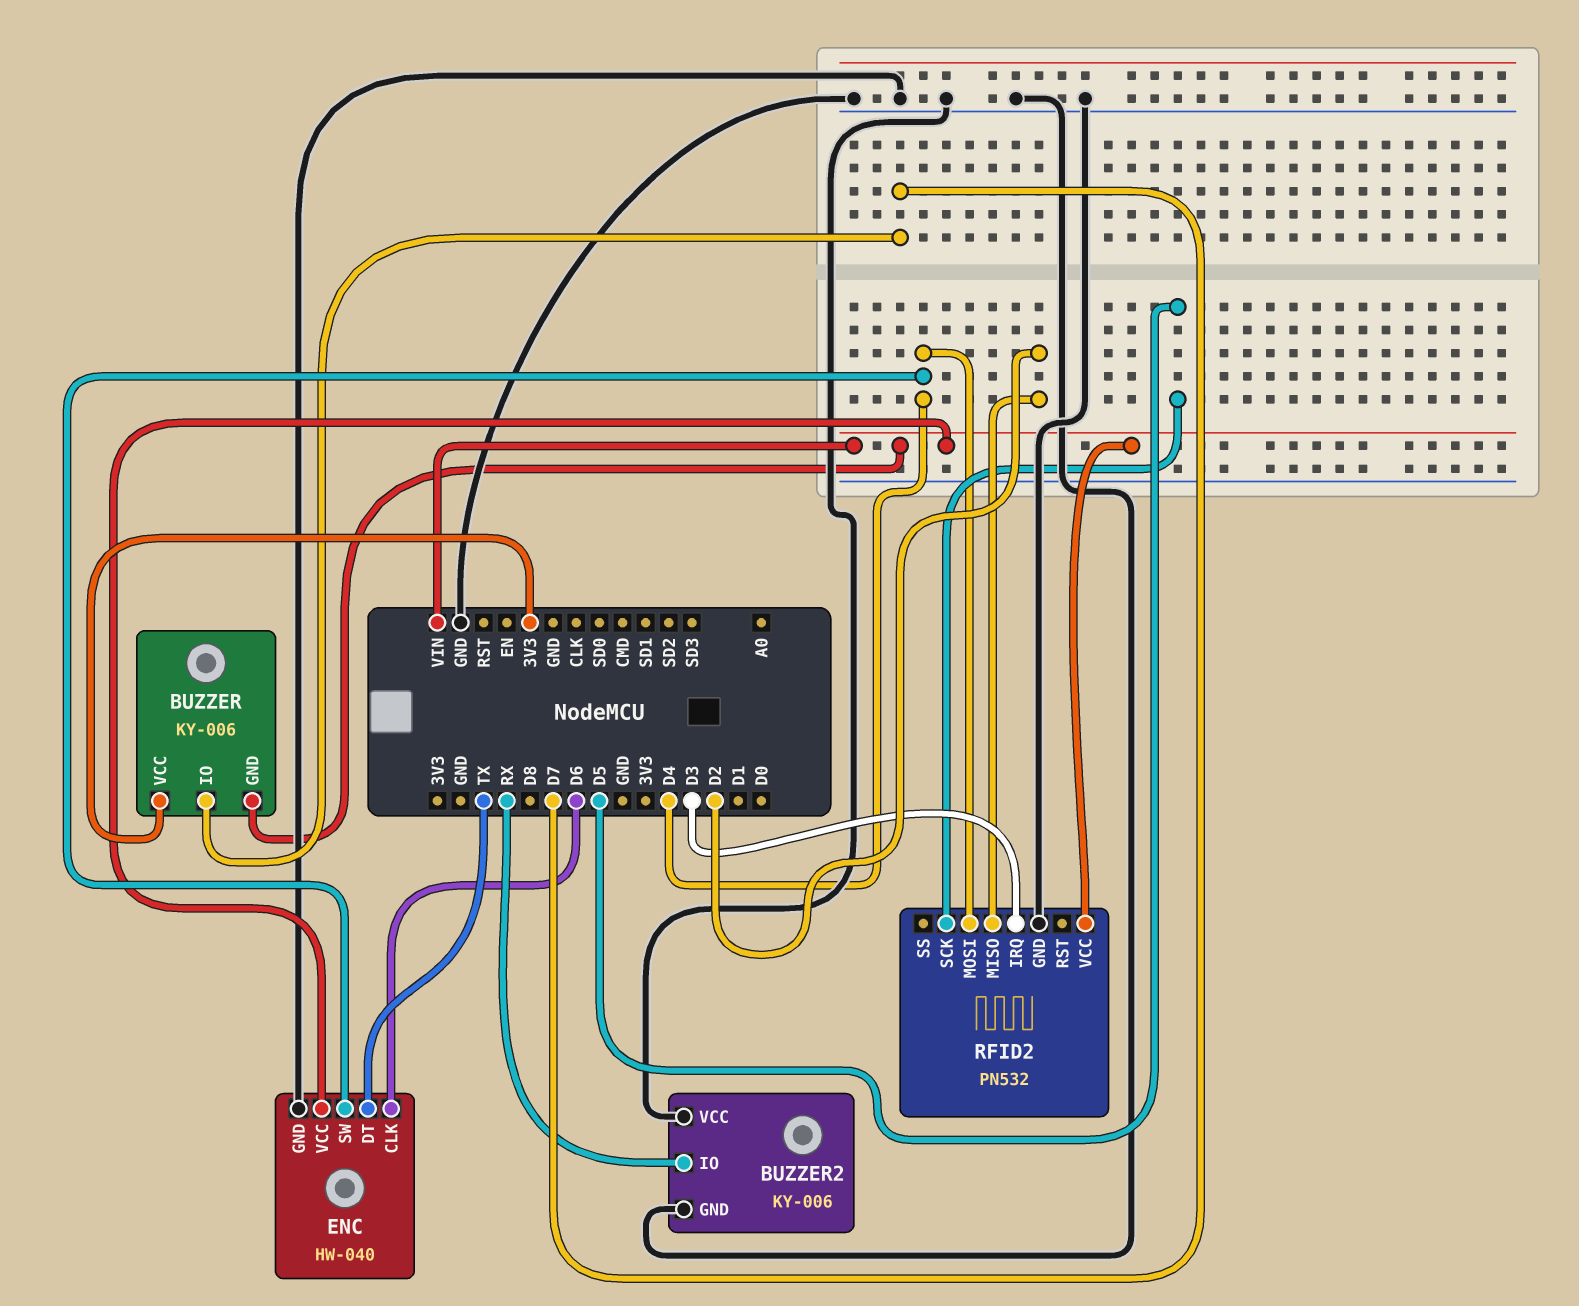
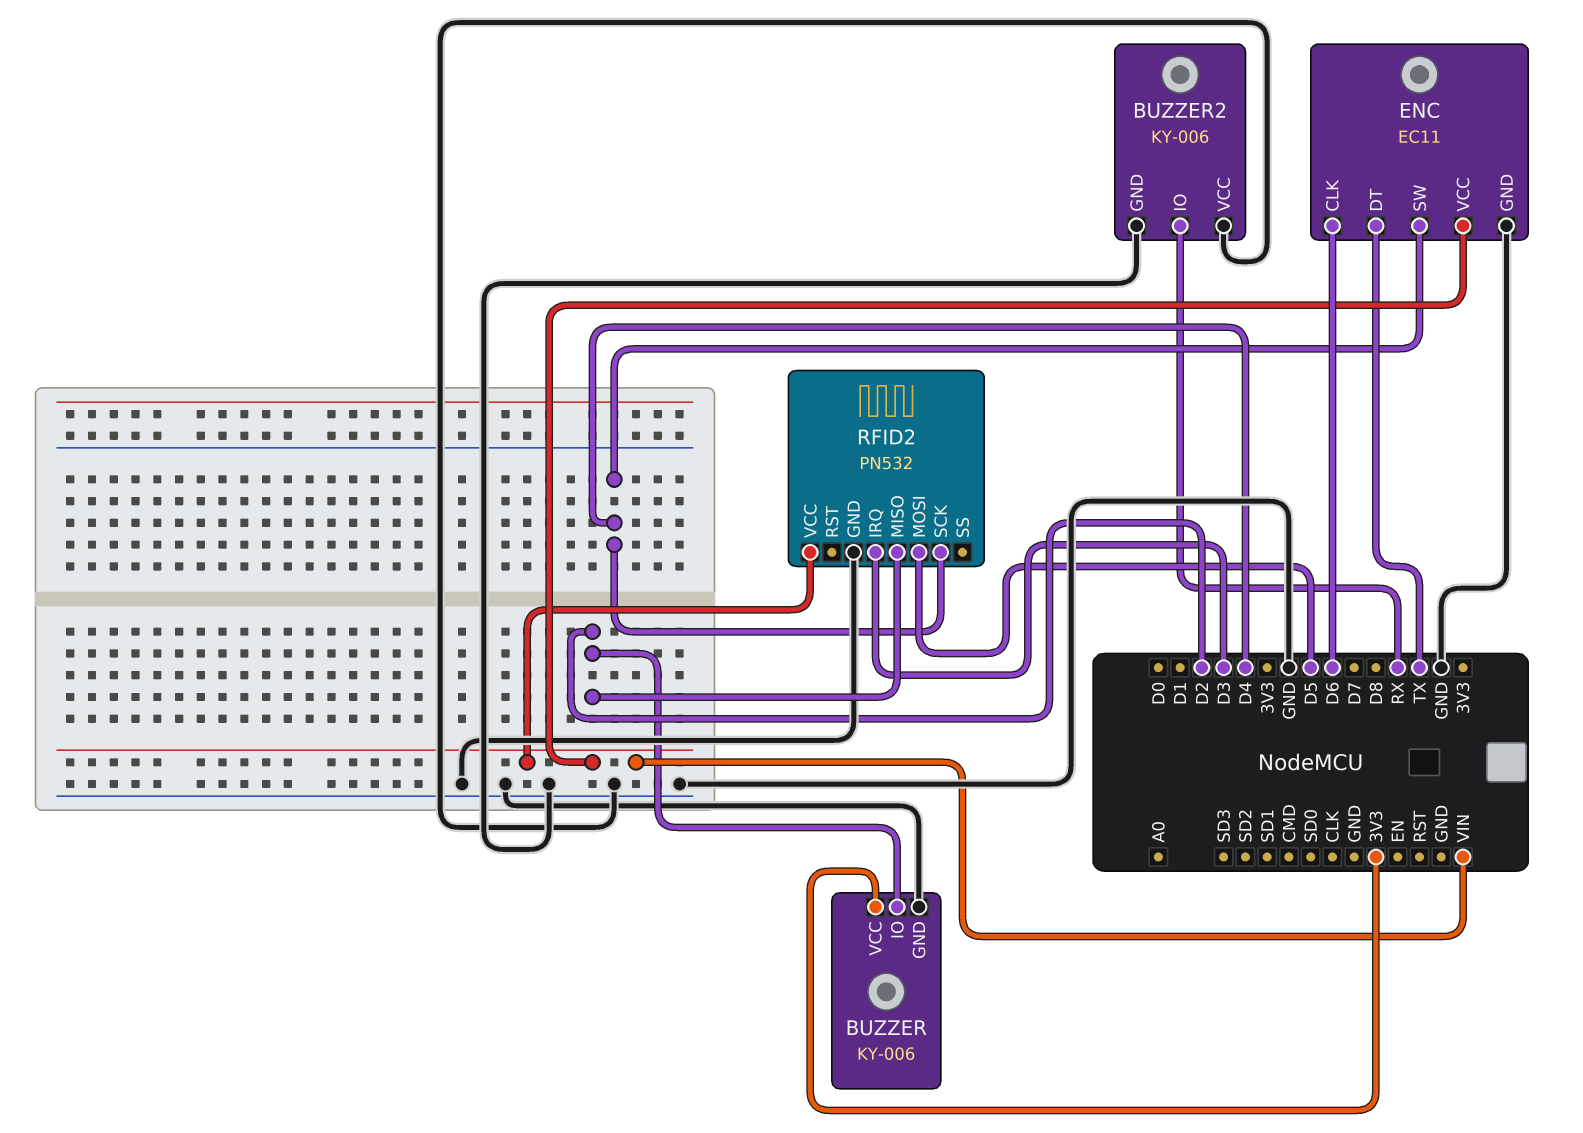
BUZZER pin GND: VIN -> GND
BUZZER pin IO: D7 -> D2
ENC: HW-040 -> EC11
RFID2 pin MOSI: D4 -> D5
RFID2 pin SCK: D5 -> D4

